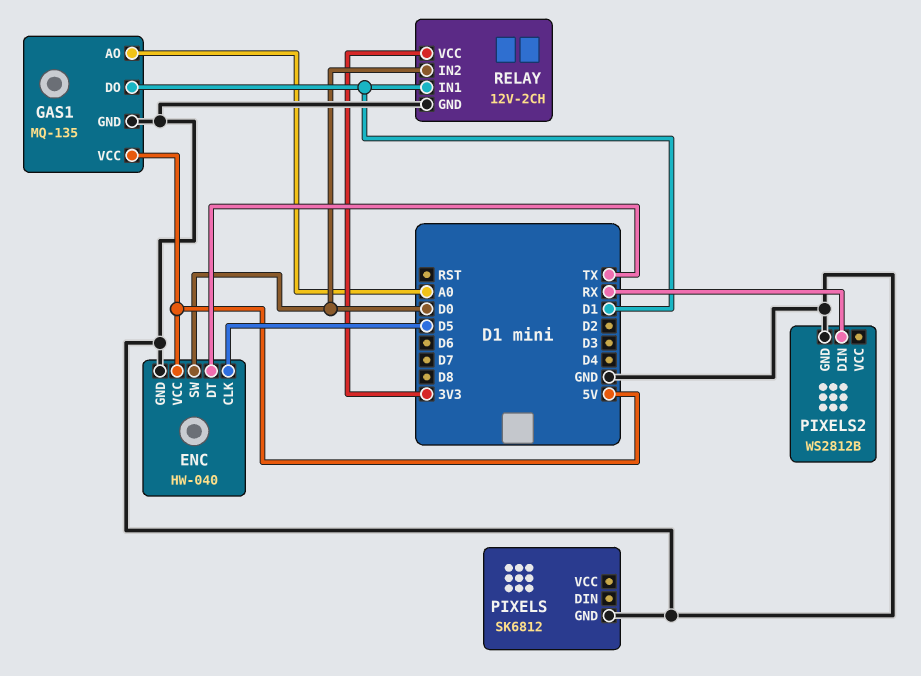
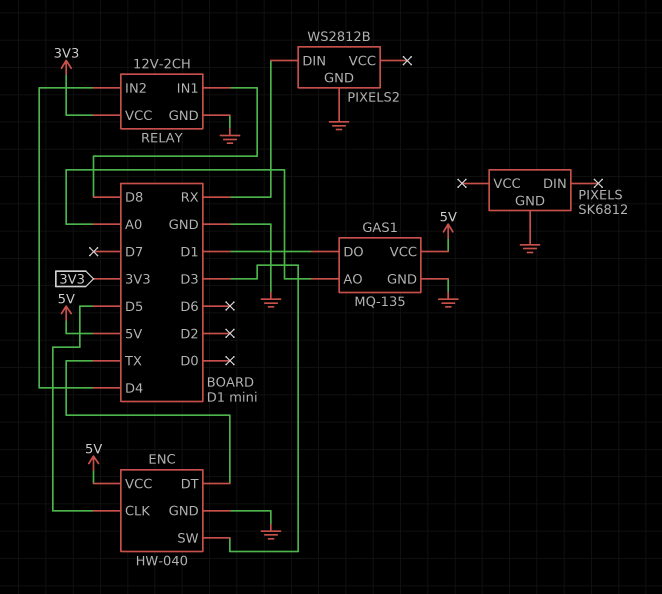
ENC pin SW: D0 -> D3
RELAY pin IN1: D1 -> D8
RELAY pin IN2: D0 -> D4

